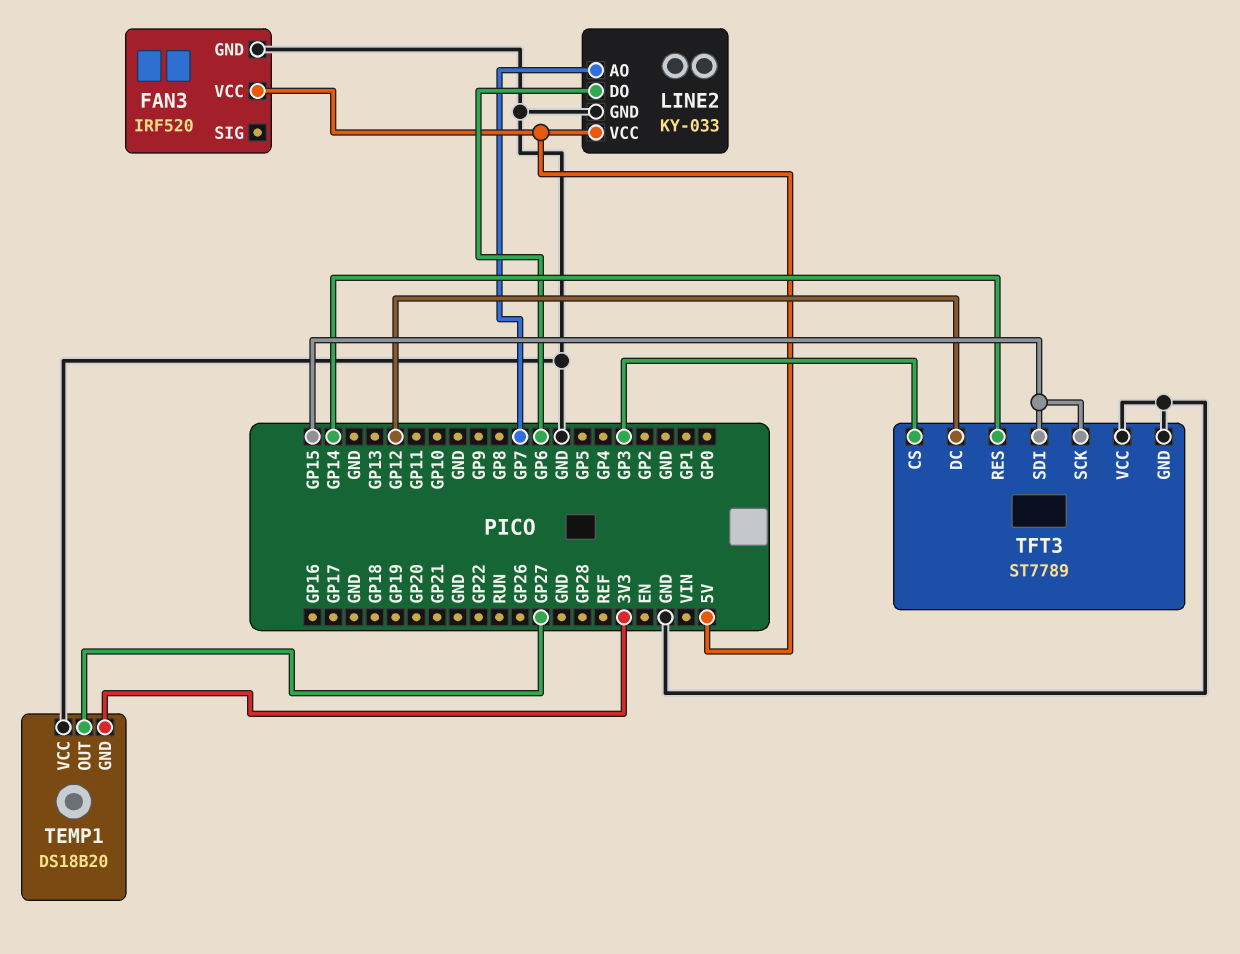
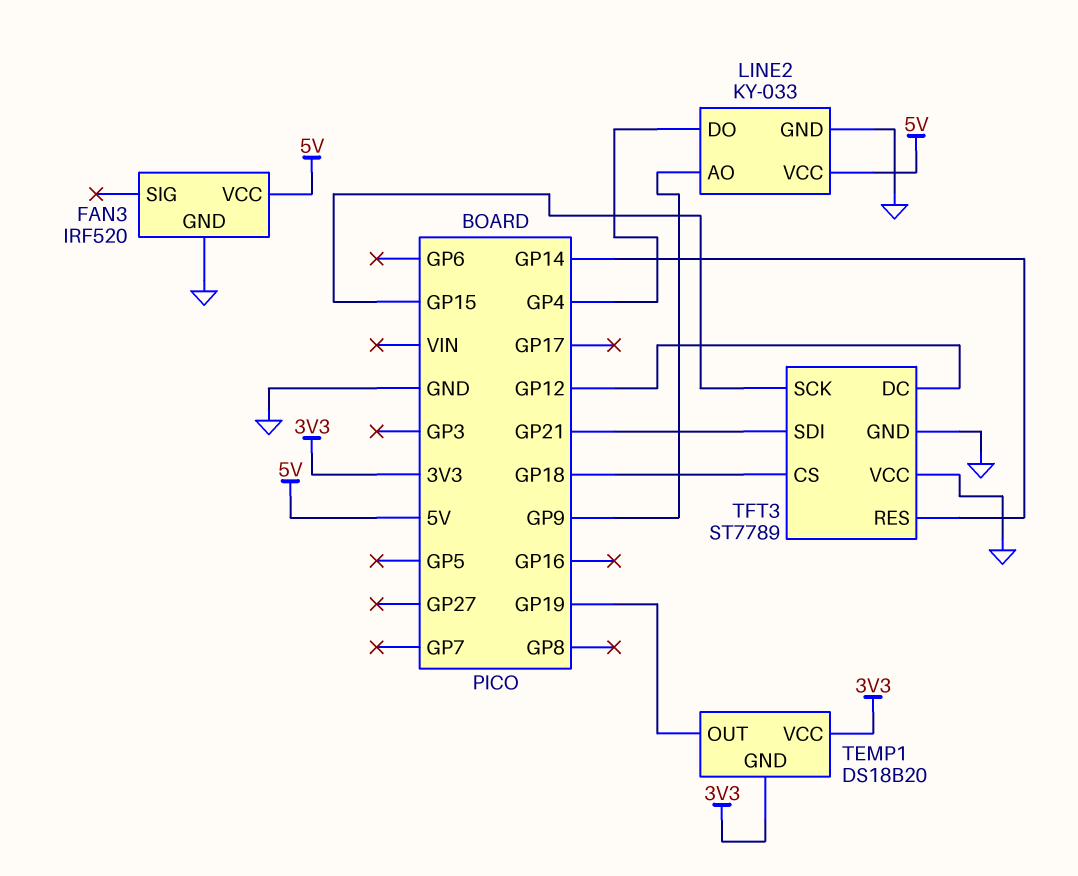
LINE2 pin AO: GP7 -> GP9
LINE2 pin DO: GP6 -> GP4
TEMP1 pin OUT: GP27 -> GP19
TEMP1 pin VCC: GND -> 3V3
TFT3 pin CS: GP3 -> GP18
TFT3 pin SDI: GP15 -> GP21

